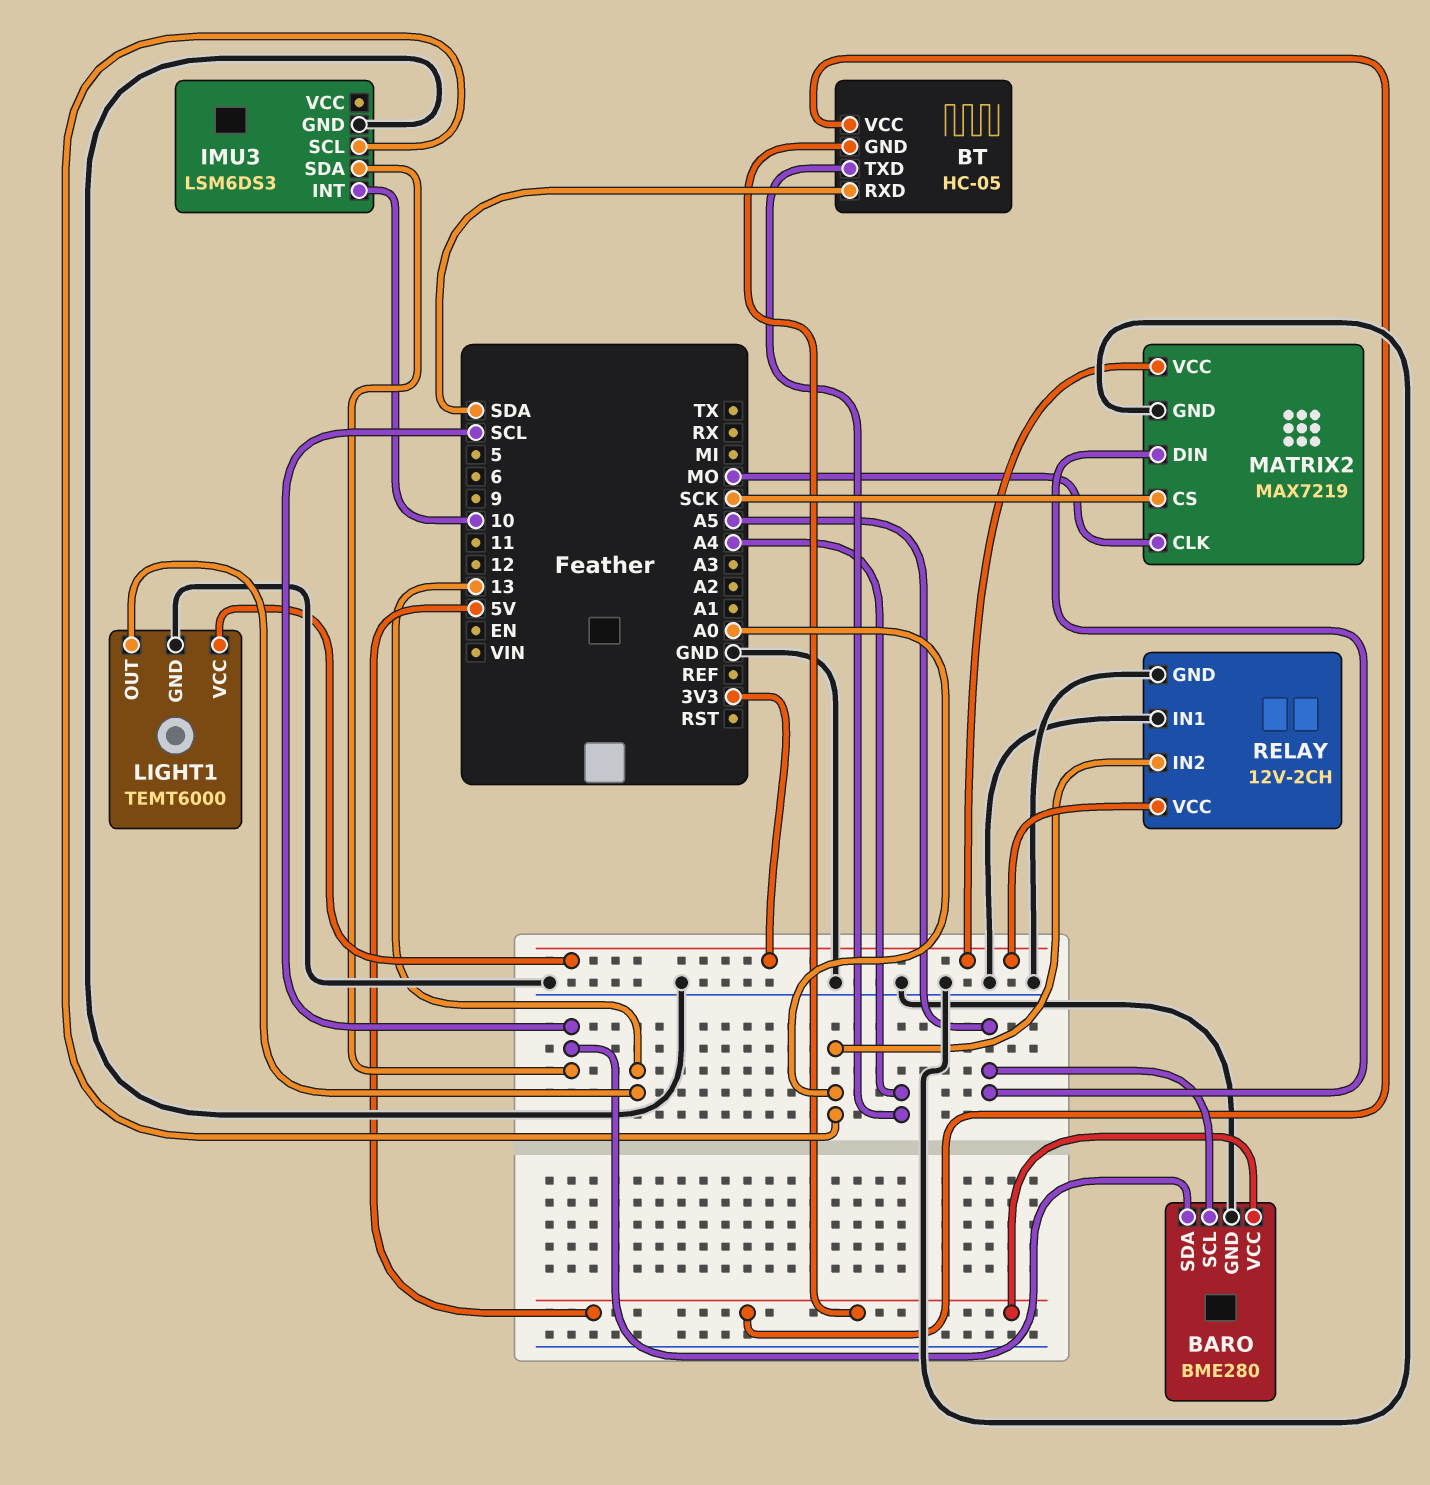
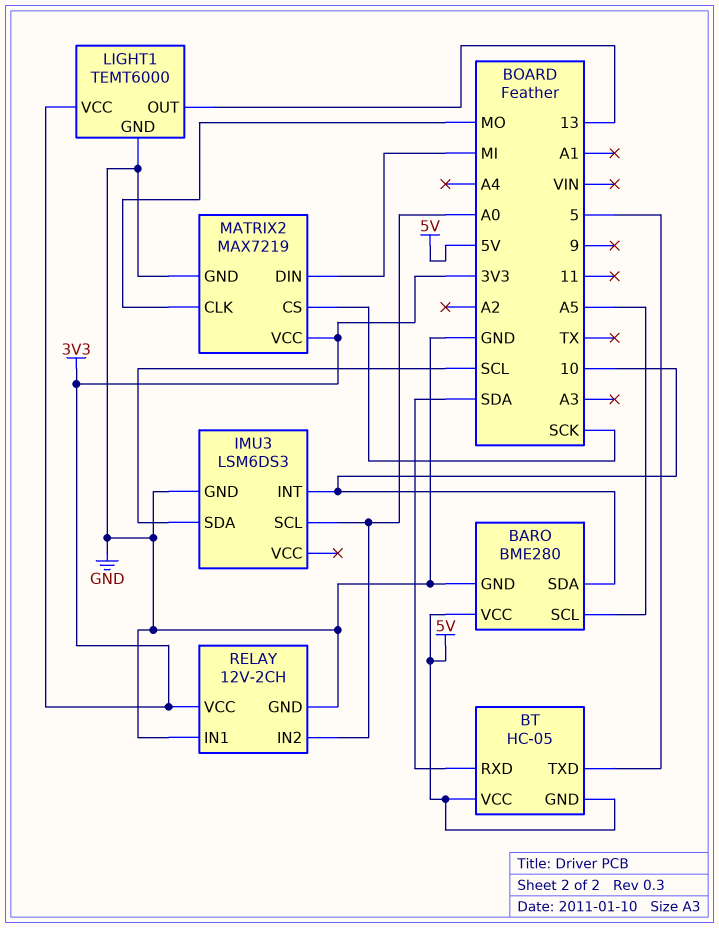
BARO pin SDA: SCL -> 10
BT pin TXD: A4 -> 5
MATRIX2 pin DIN: A5 -> MI

